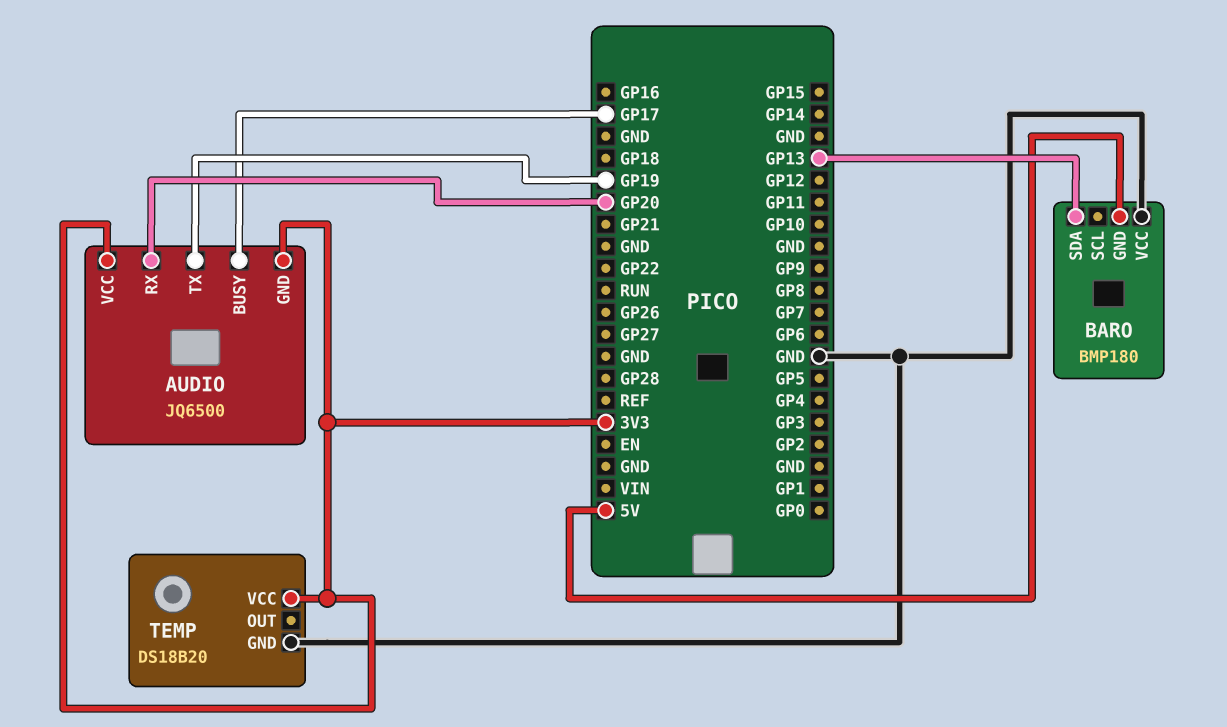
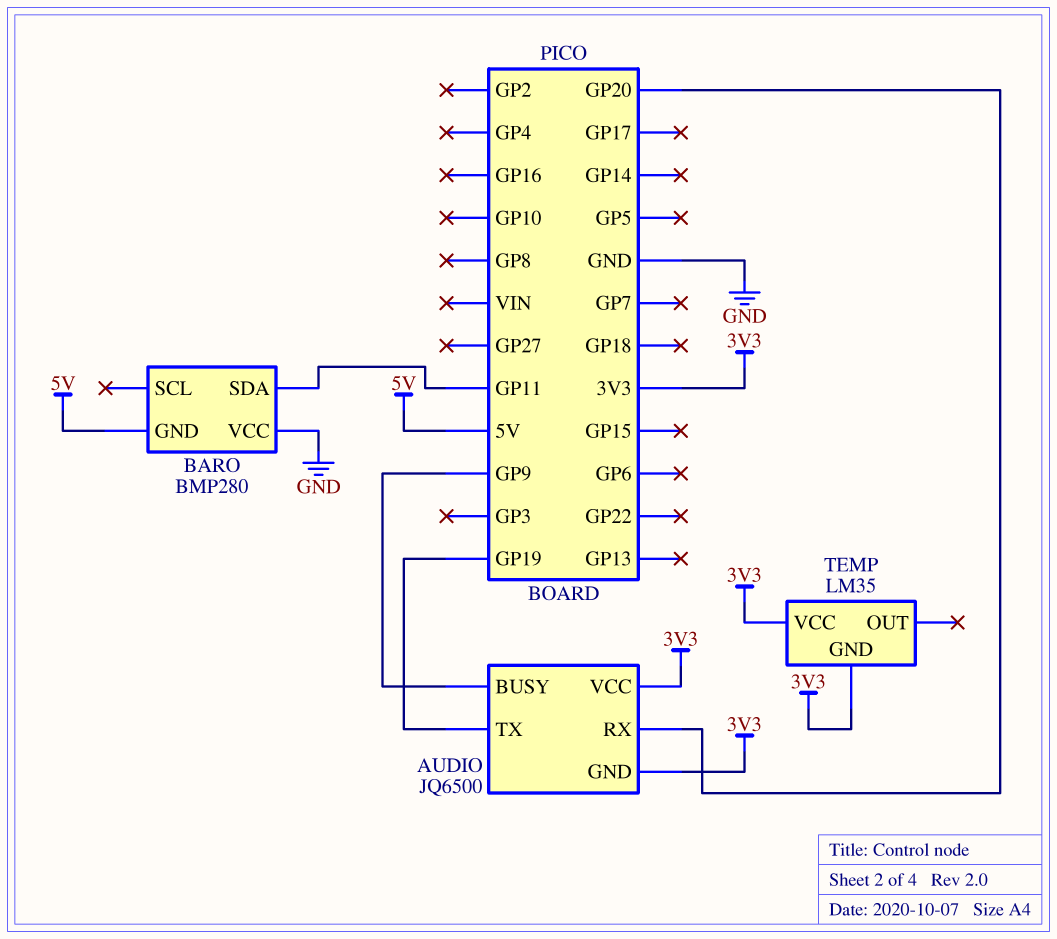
AUDIO pin BUSY: GP17 -> GP9
BARO: BMP180 -> BMP280
BARO pin SDA: GP13 -> GP11
TEMP: DS18B20 -> LM35
TEMP pin GND: GND -> 3V3

